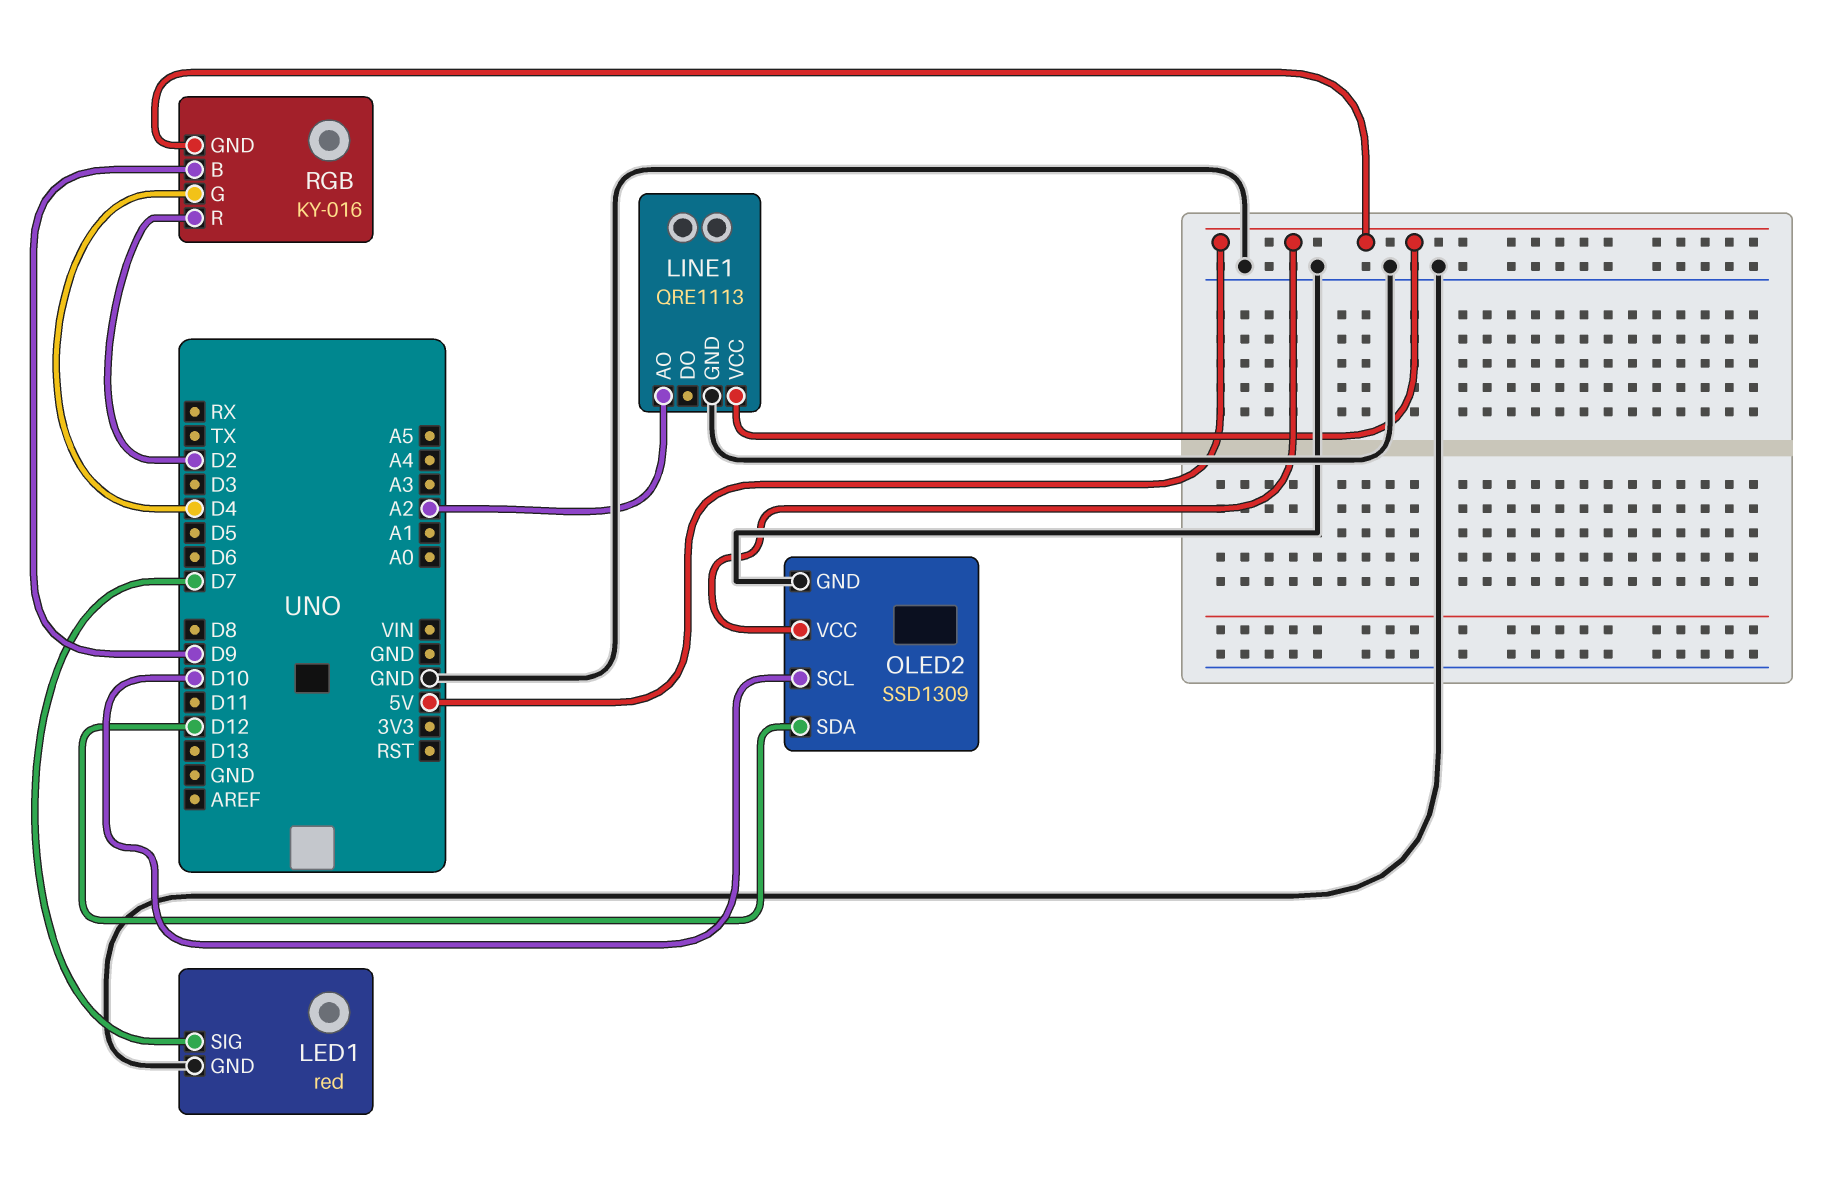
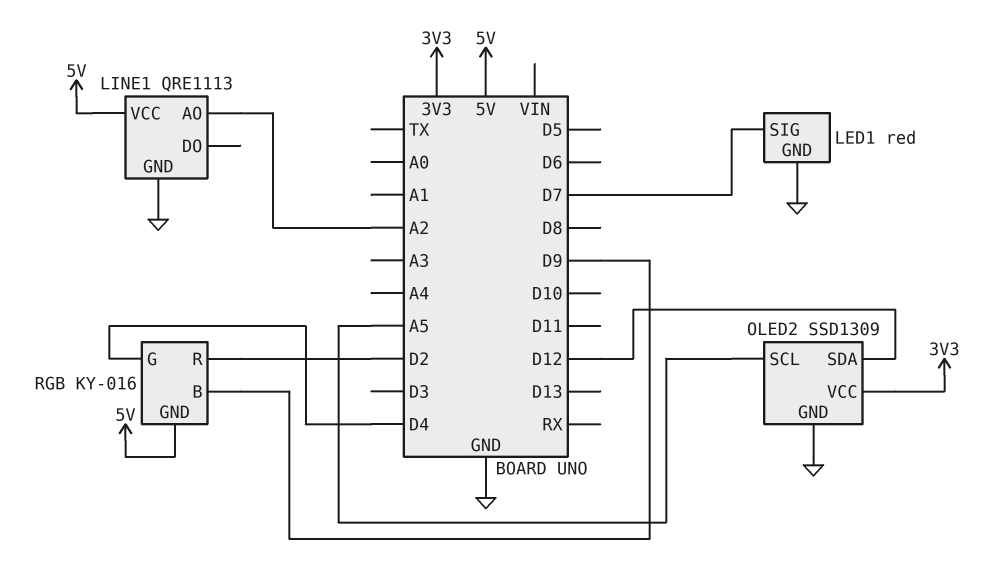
OLED2 pin SCL: D10 -> A5
OLED2 pin VCC: 5V -> 3V3

